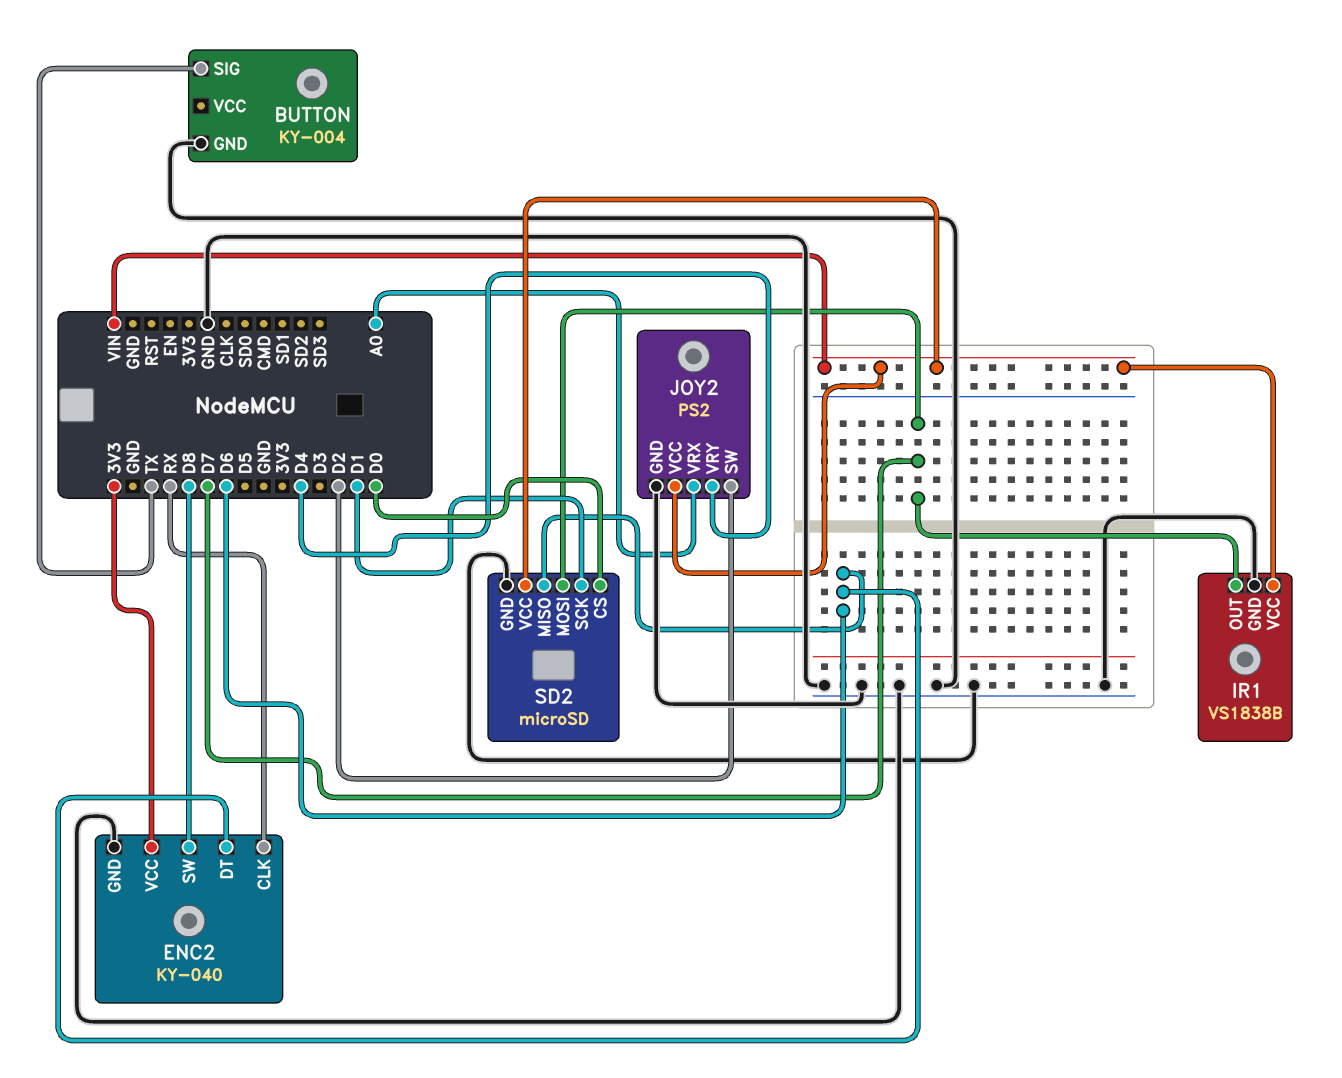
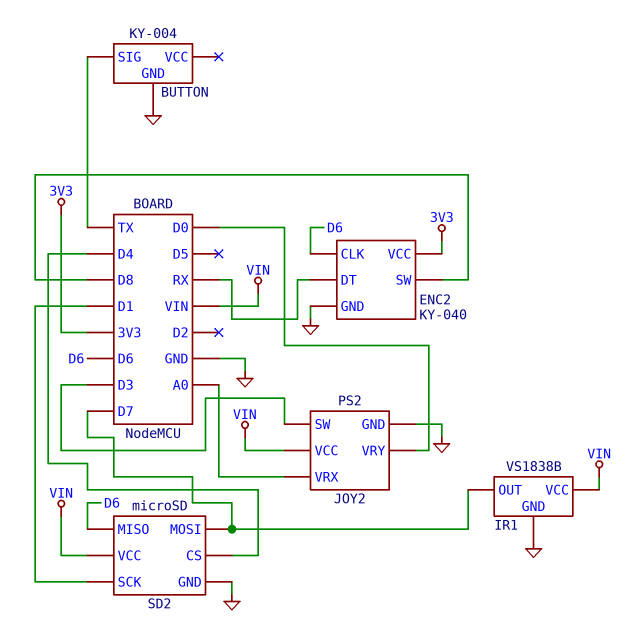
ENC2 pin CLK: RX -> D6
ENC2 pin DT: D6 -> RX
JOY2 pin SW: D2 -> D3
JOY2 pin VRY: D4 -> D0
SD2 pin CS: D0 -> D4

